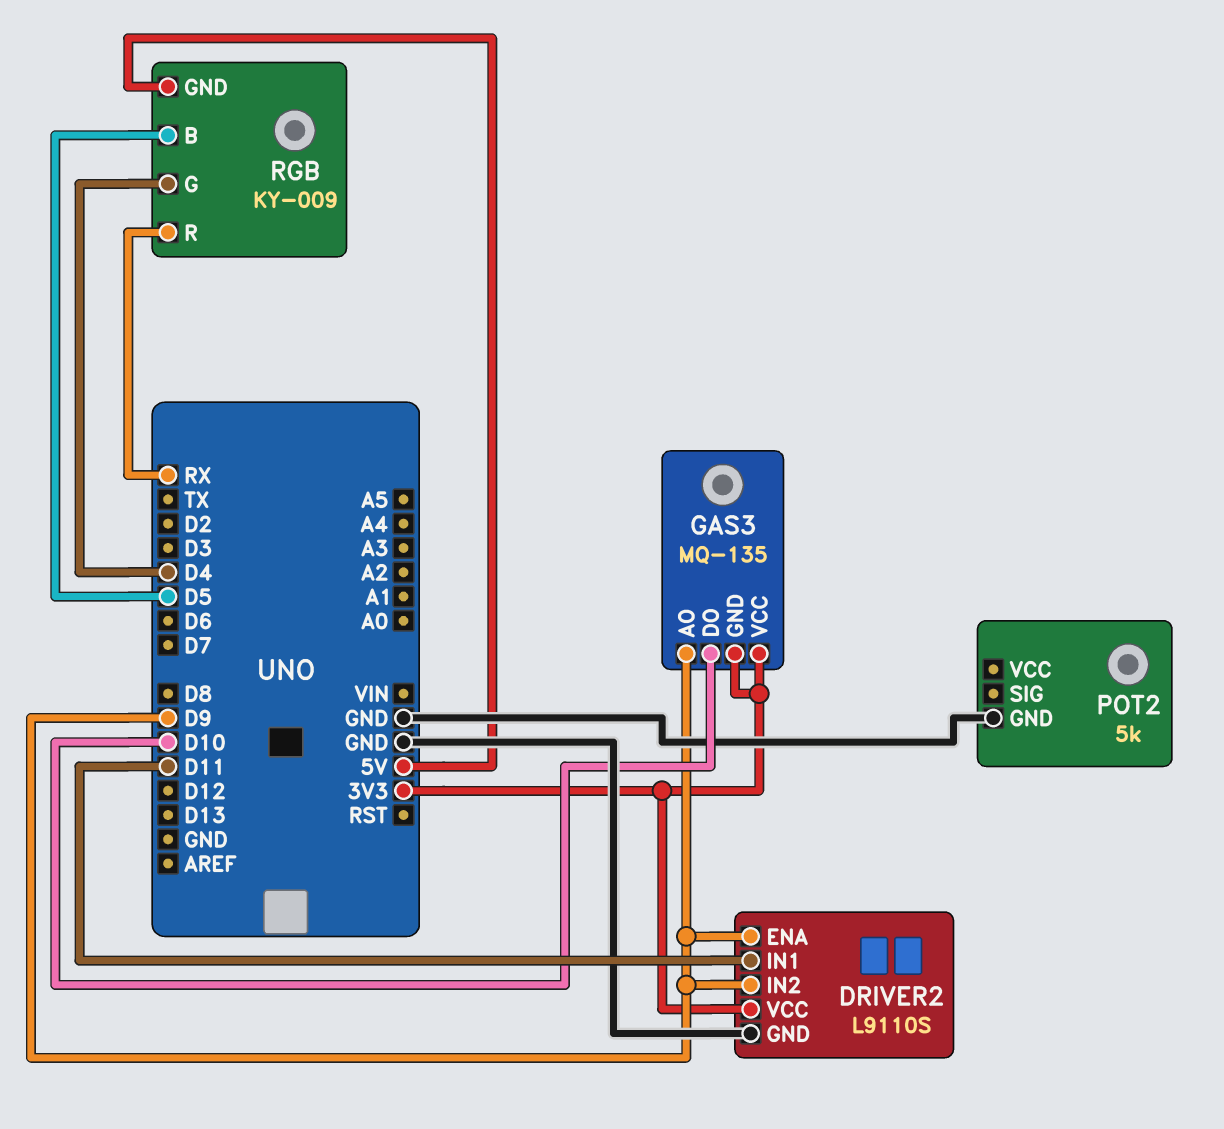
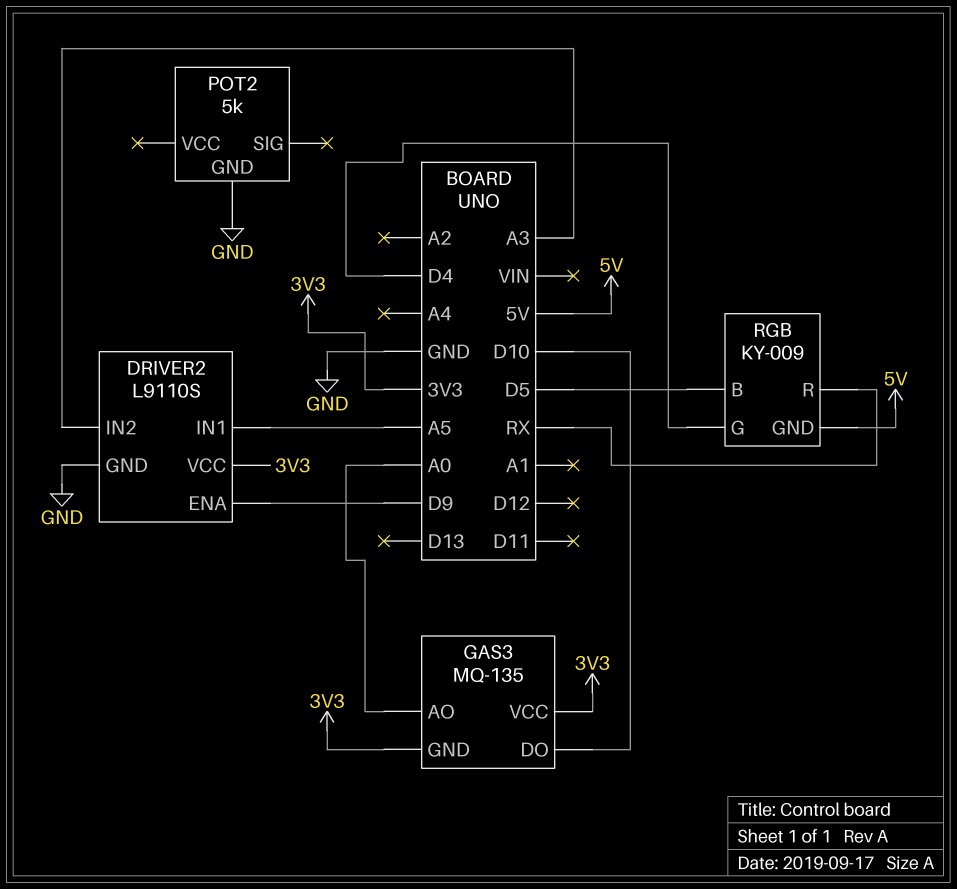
DRIVER2 pin IN1: D11 -> A5
DRIVER2 pin IN2: D9 -> A3
GAS3 pin AO: D9 -> A0

